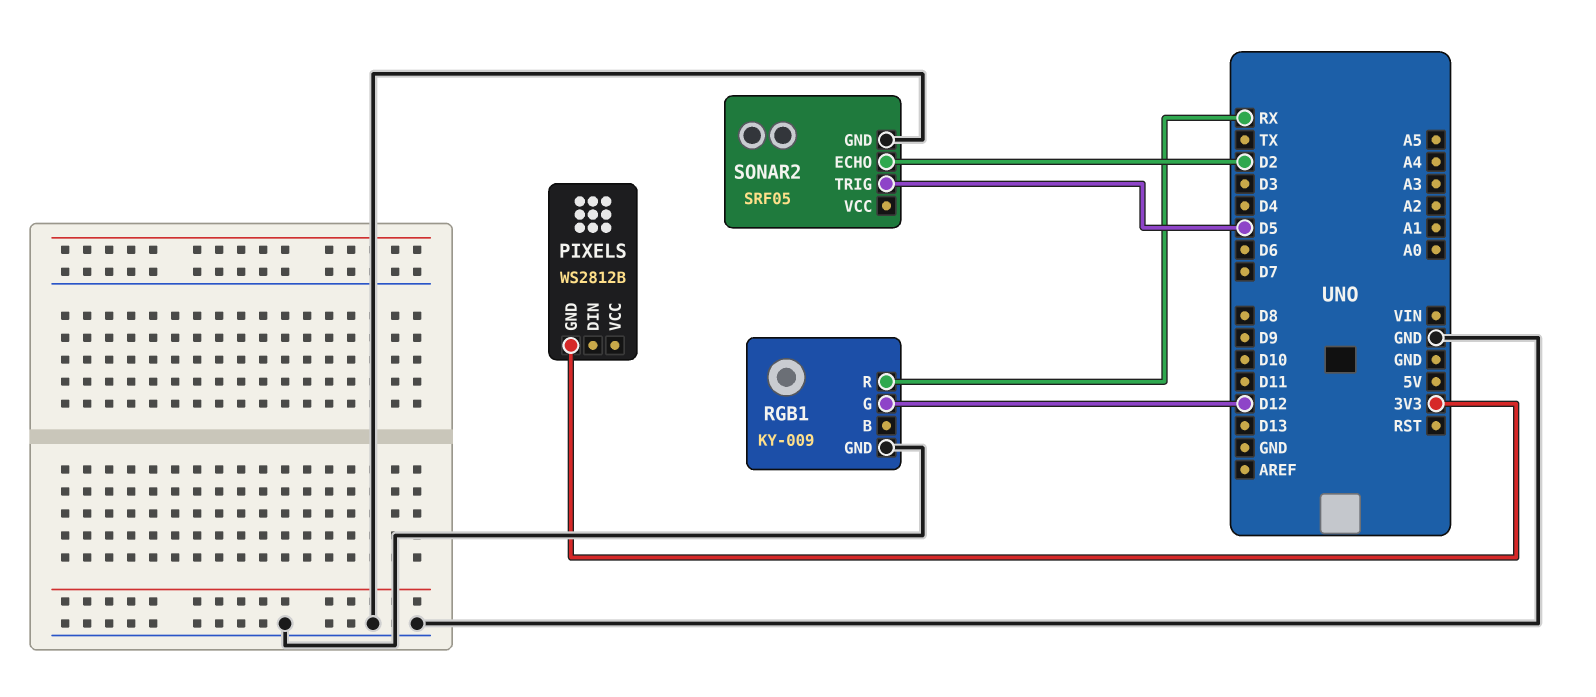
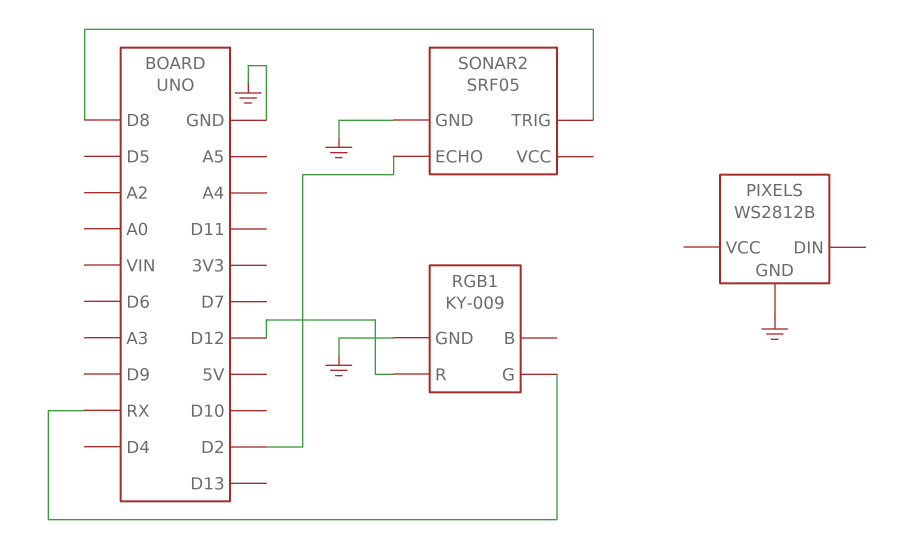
PIXELS pin GND: 3V3 -> GND
RGB1 pin G: D12 -> RX
RGB1 pin R: RX -> D12
SONAR2 pin TRIG: D5 -> D8

